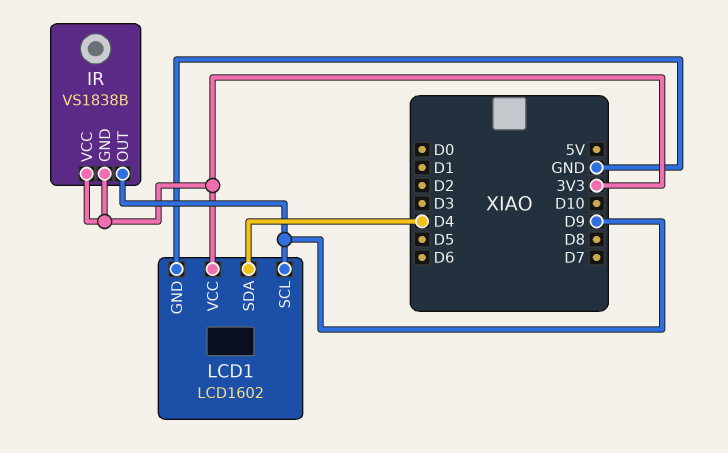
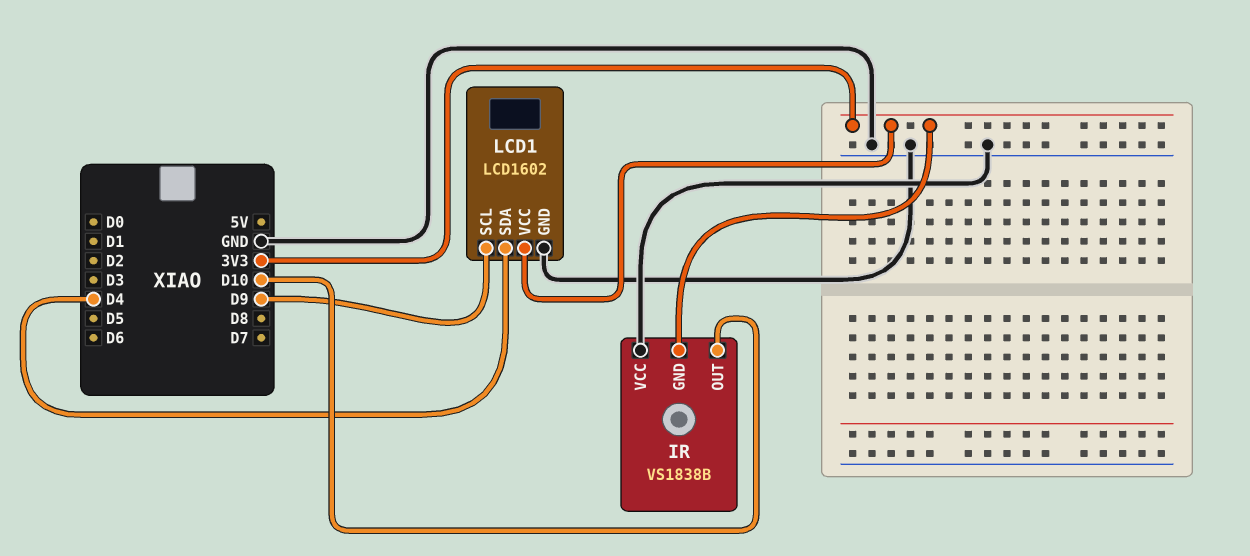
IR pin OUT: D9 -> D10
IR pin VCC: 3V3 -> GND

